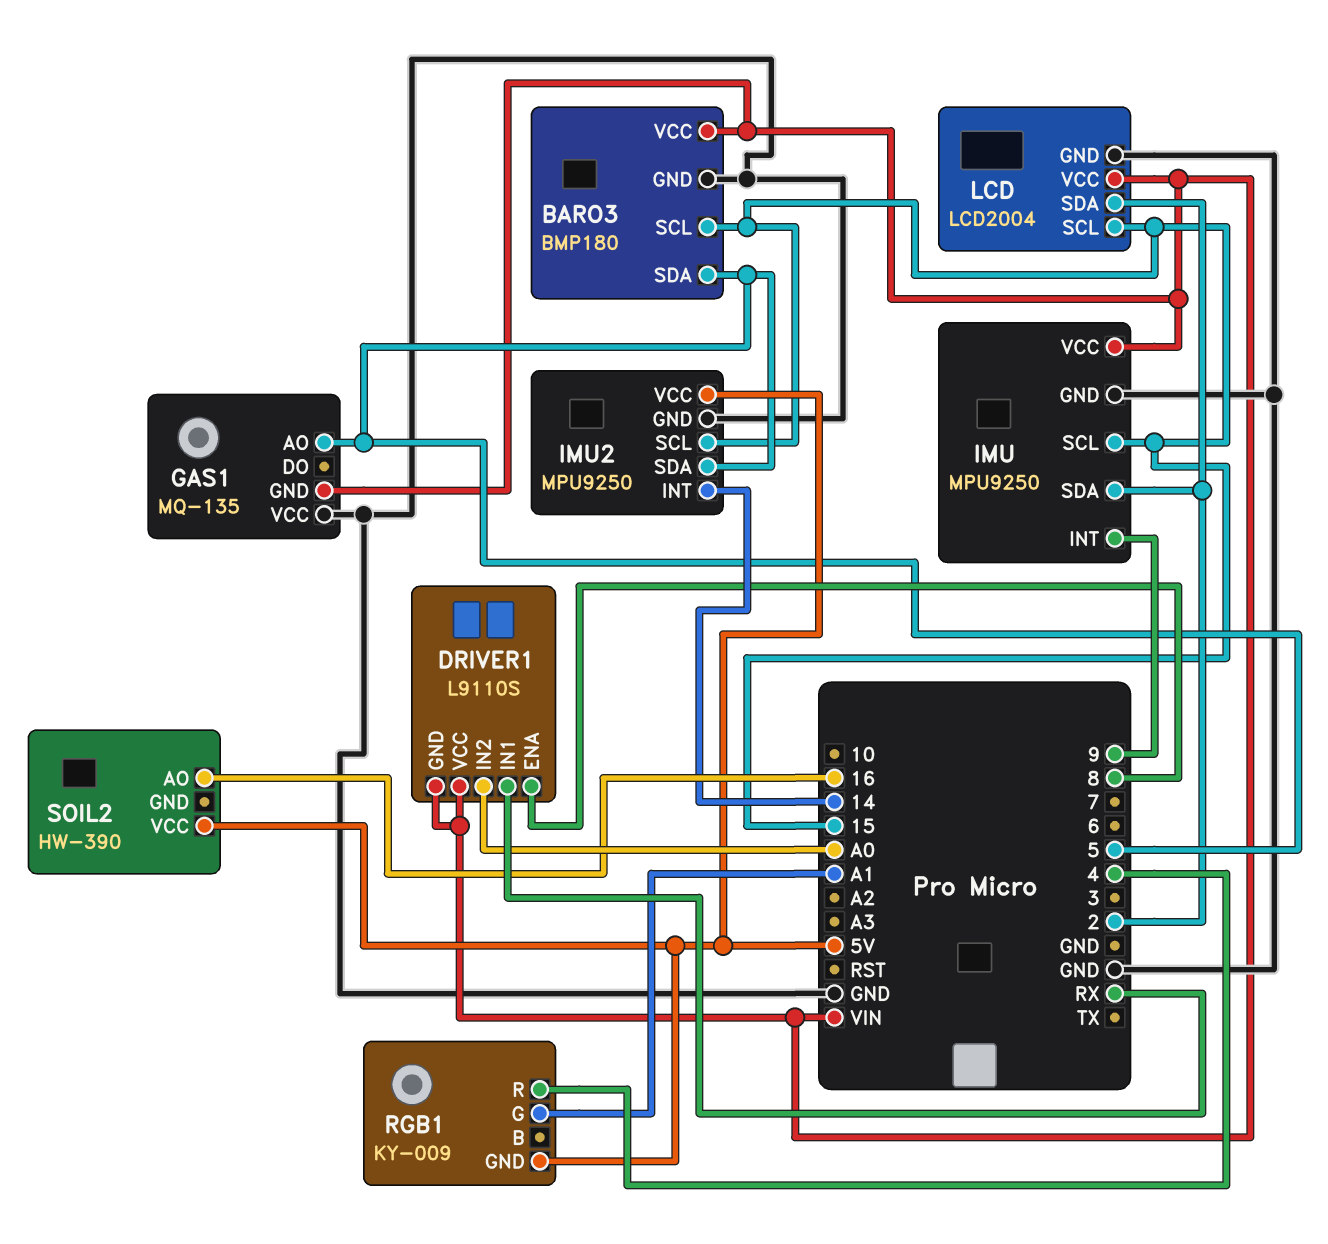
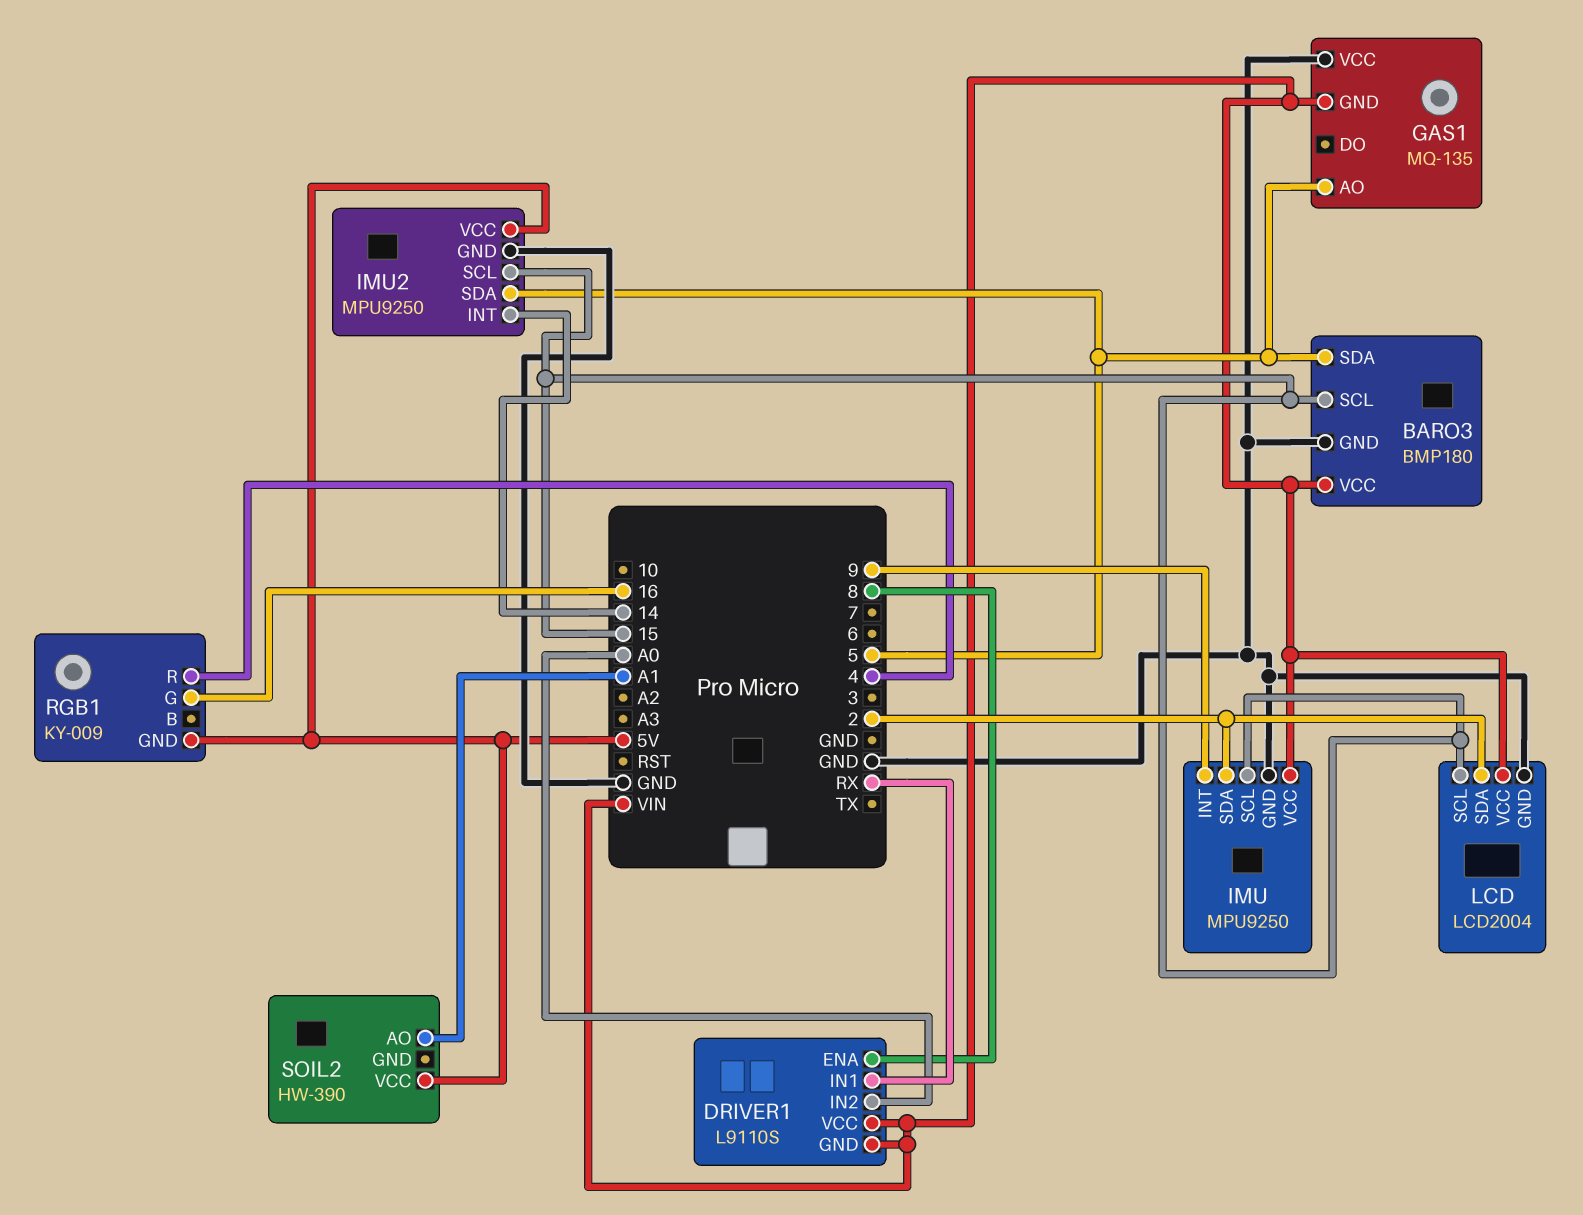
RGB1 pin G: A1 -> 16
SOIL2 pin AO: 16 -> A1

